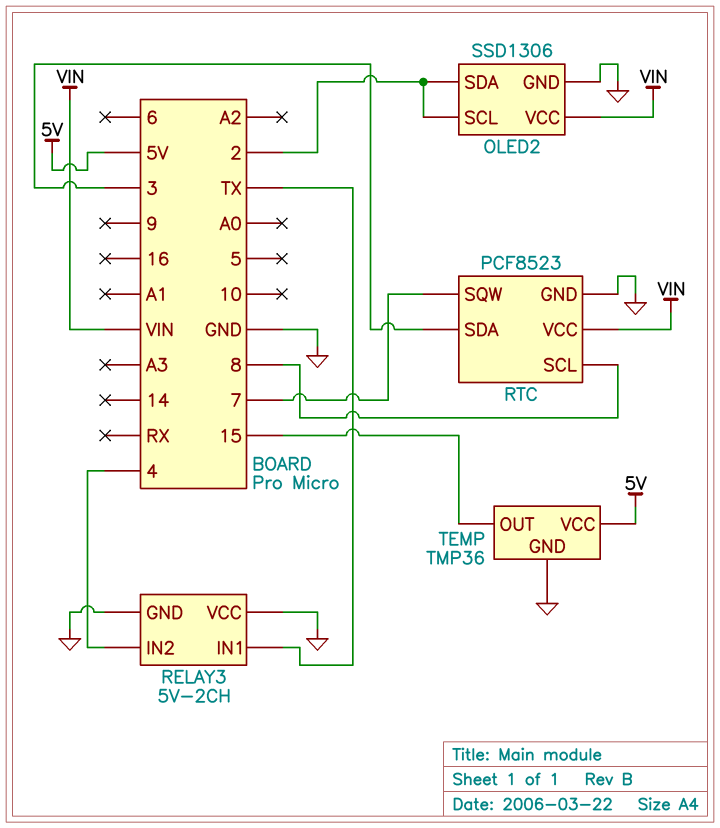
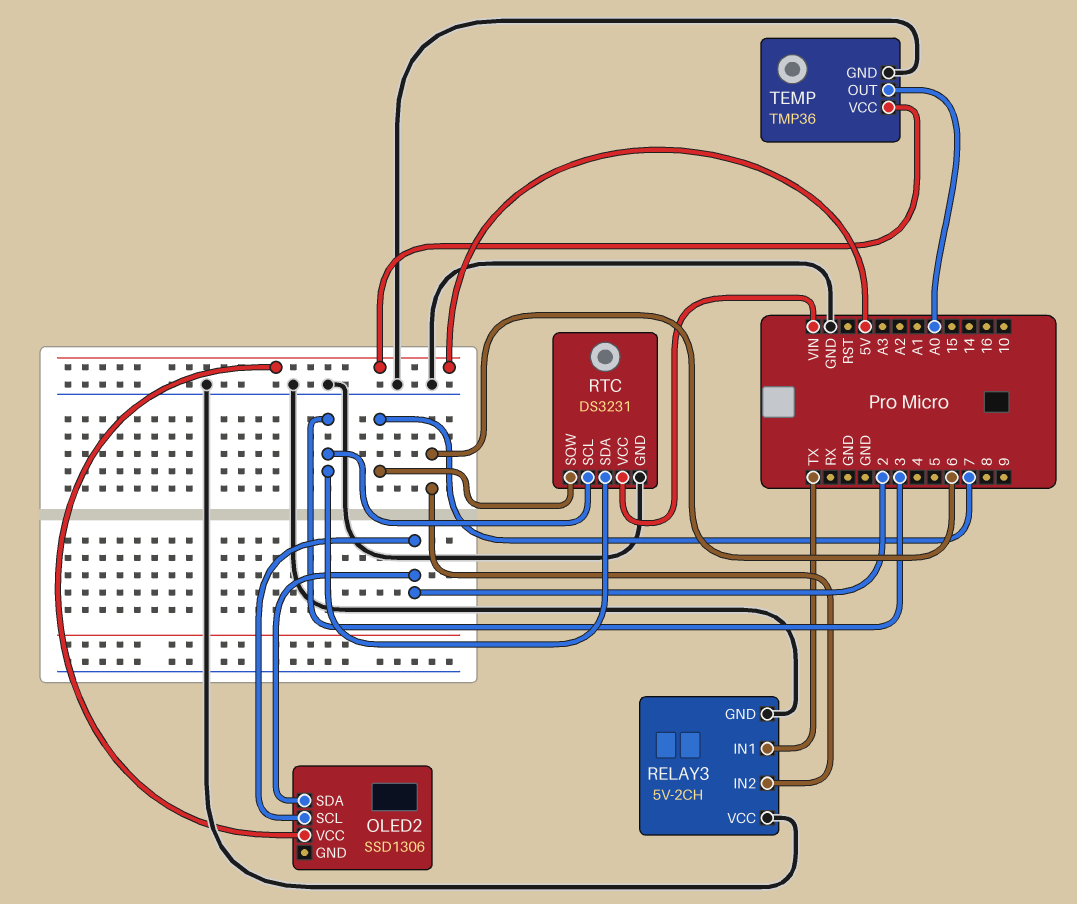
OLED2 pin GND: GND -> none
OLED2 pin VCC: VIN -> 5V
RELAY3 pin IN2: 4 -> 6
RTC: PCF8523 -> DS3231
RTC pin SCL: 8 -> 3
TEMP pin OUT: 15 -> A0

